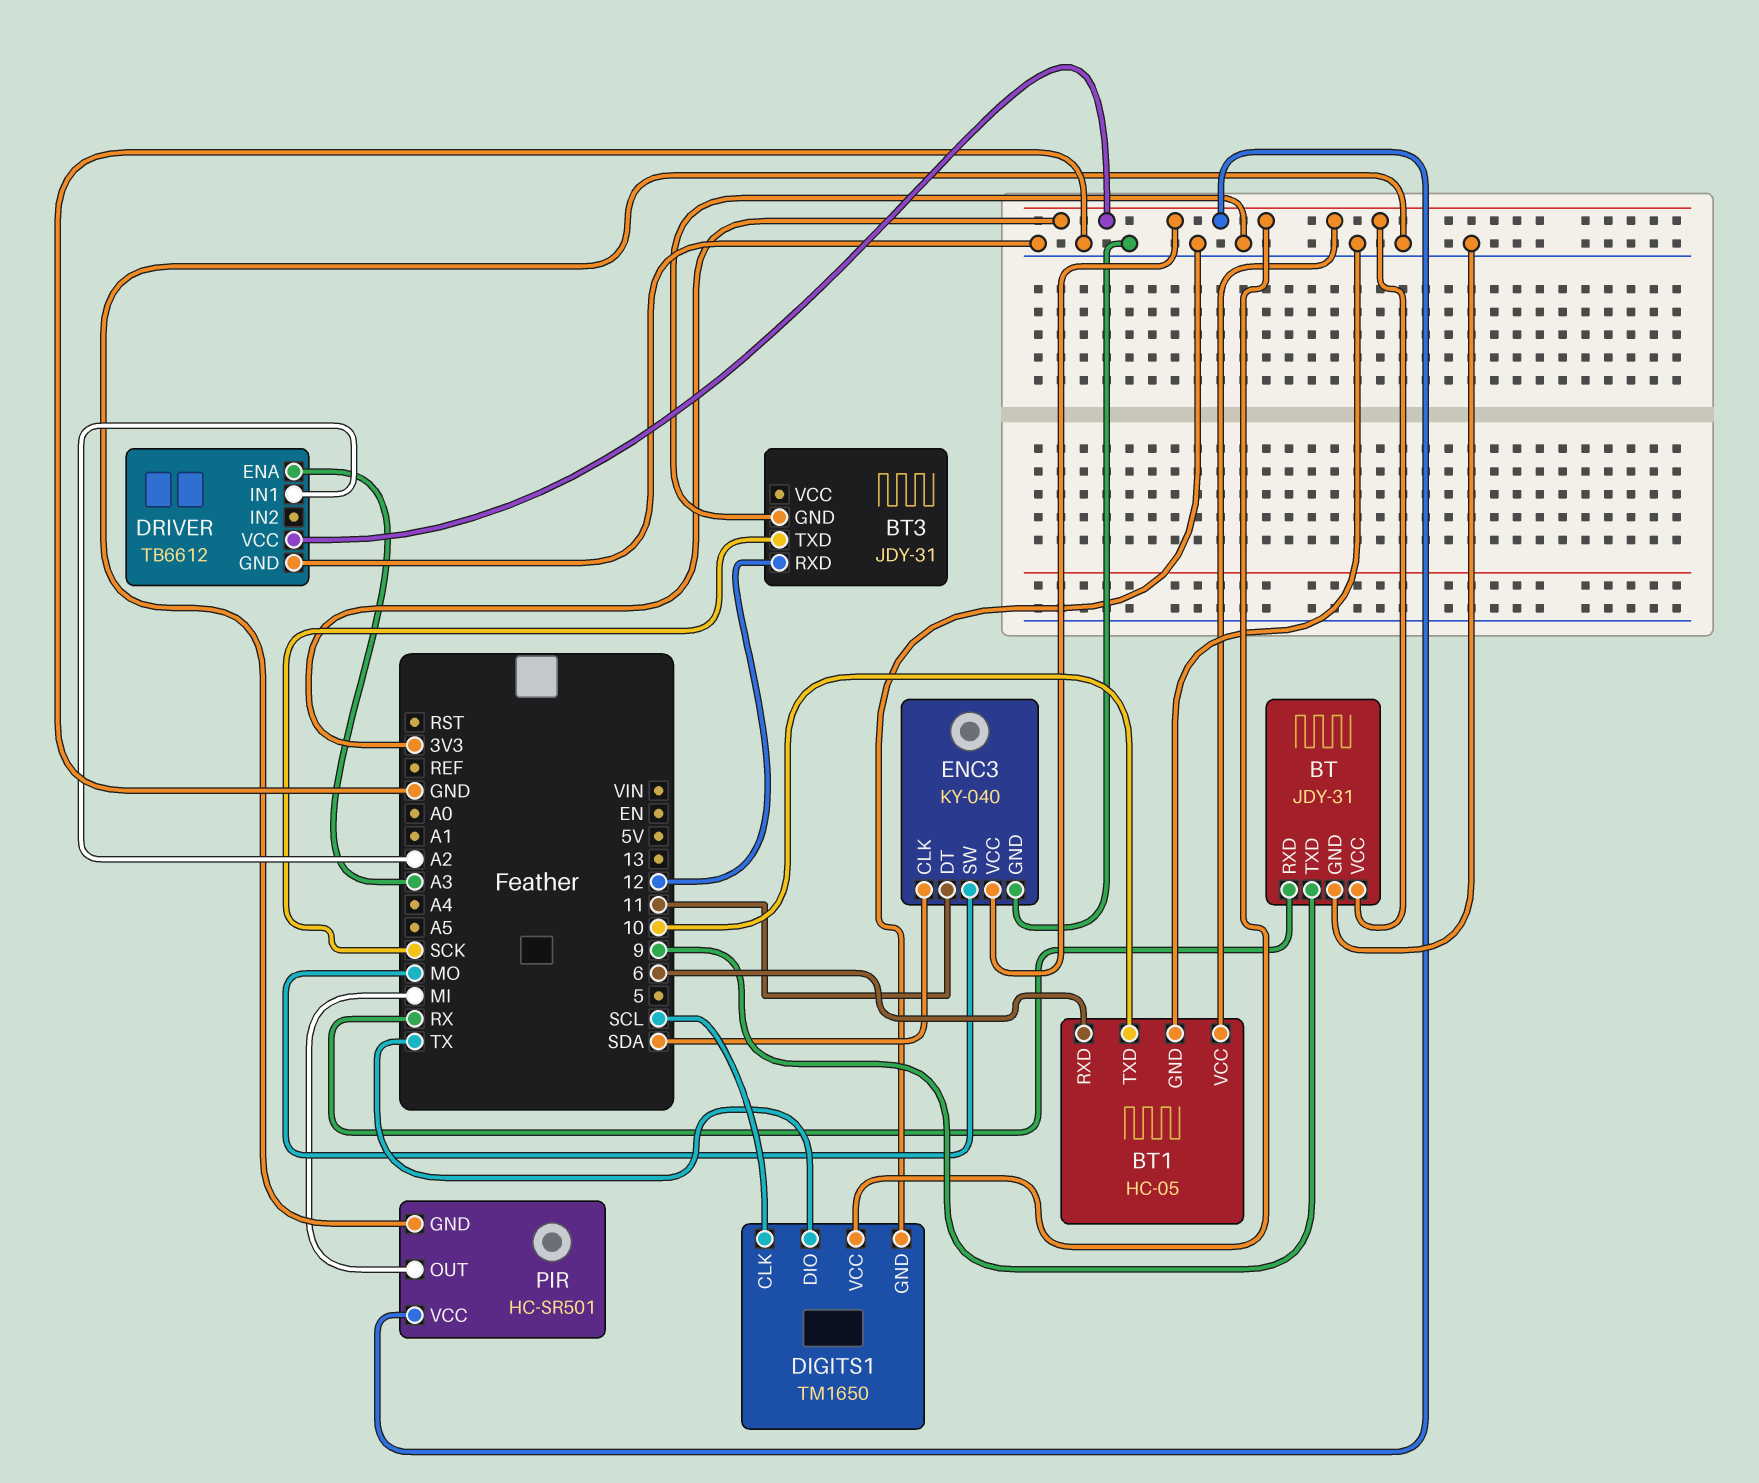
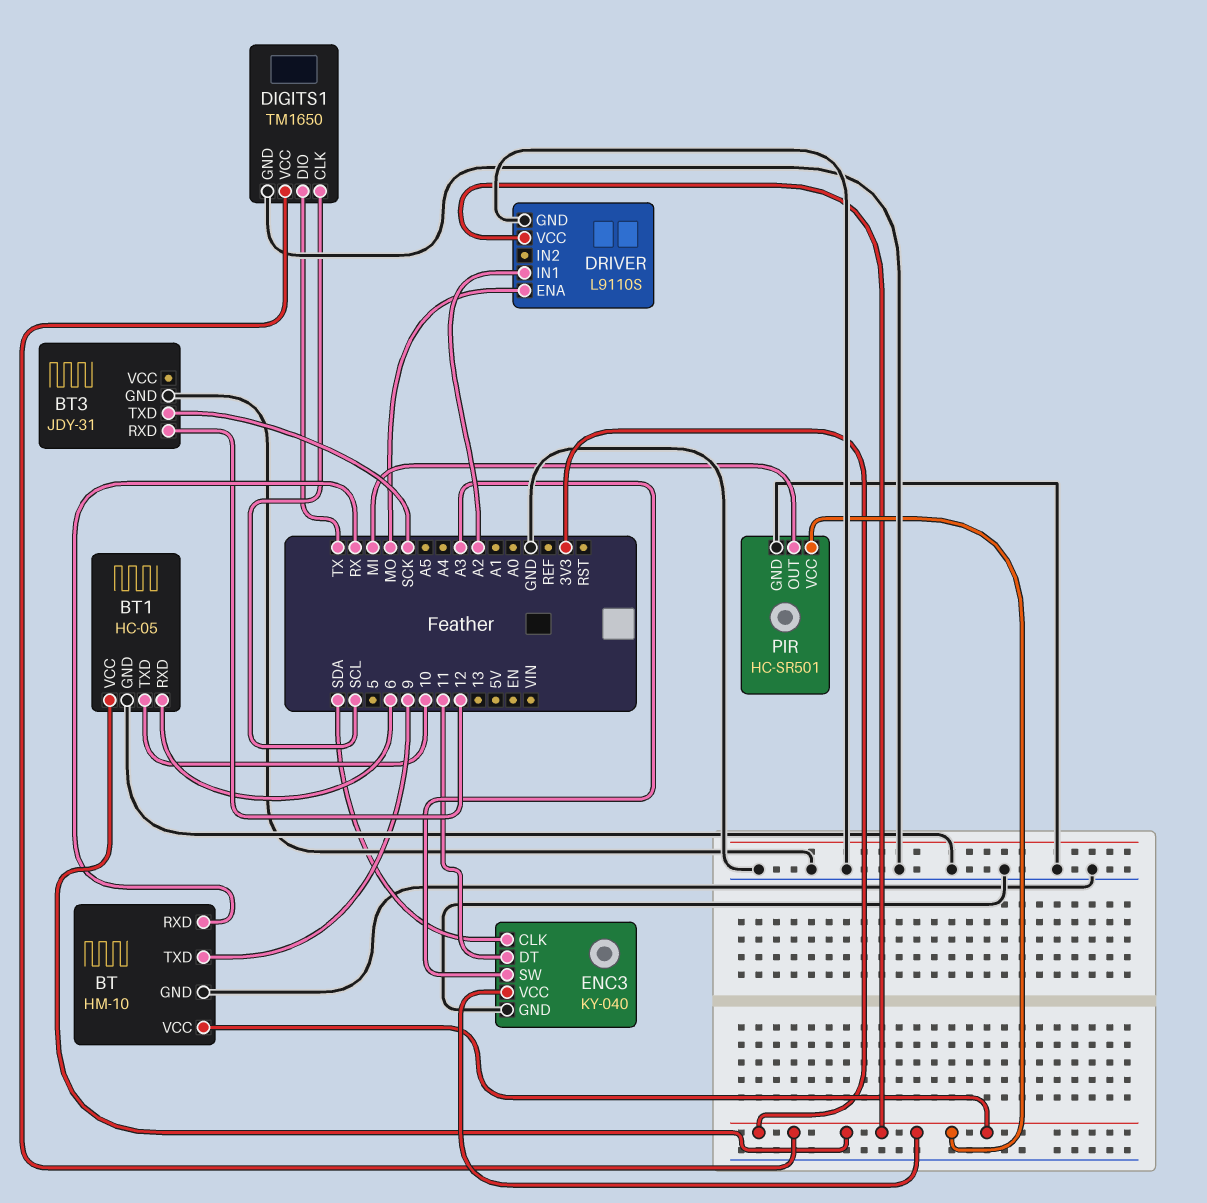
BT: JDY-31 -> HM-10
DRIVER: TB6612 -> L9110S
DRIVER pin ENA: A3 -> MO
ENC3 pin SW: MO -> A3

